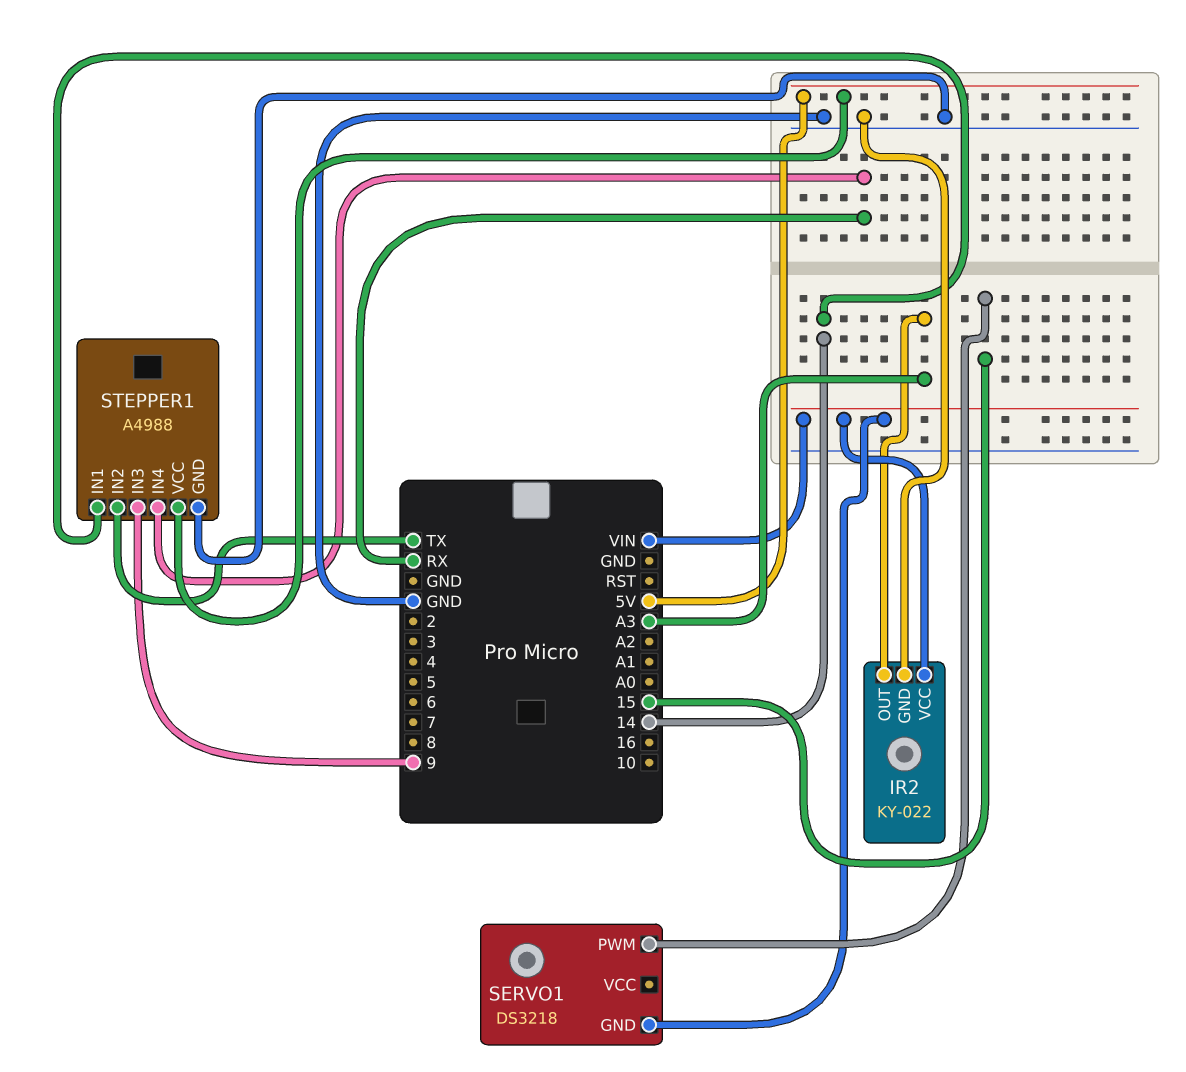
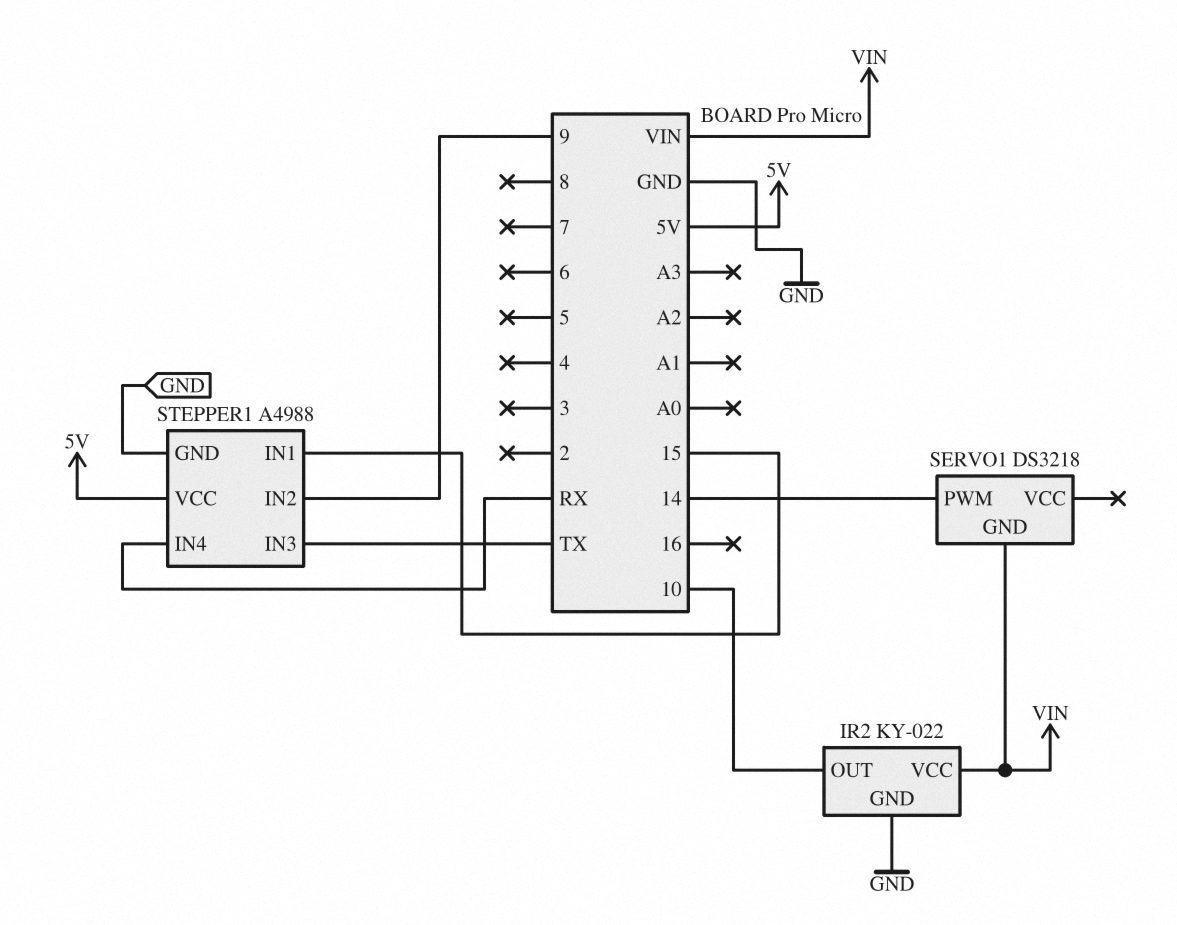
IR2 pin OUT: A3 -> 10
SERVO1 pin PWM: 15 -> 14
STEPPER1 pin IN1: 14 -> 15
STEPPER1 pin IN2: TX -> 9
STEPPER1 pin IN3: 9 -> TX

